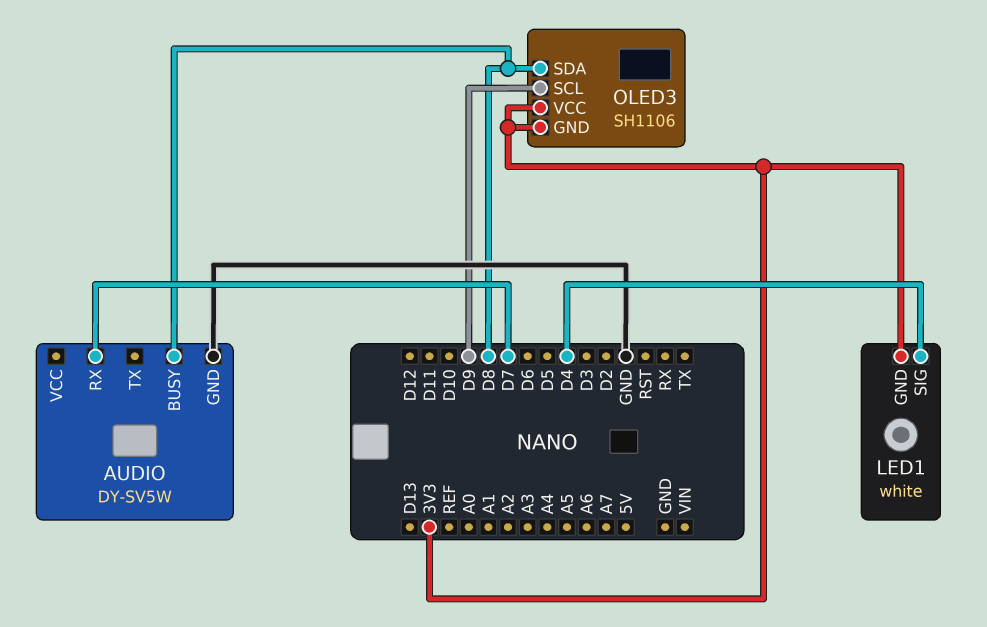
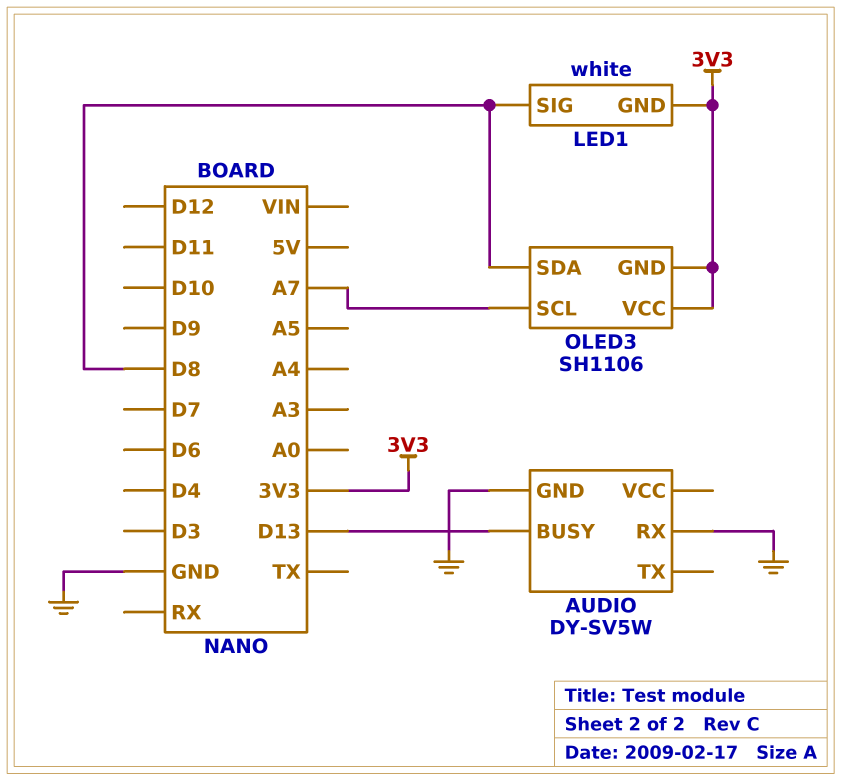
AUDIO pin BUSY: D8 -> D13
AUDIO pin RX: D7 -> GND
LED1 pin SIG: D4 -> D8
OLED3 pin SCL: D9 -> A7

